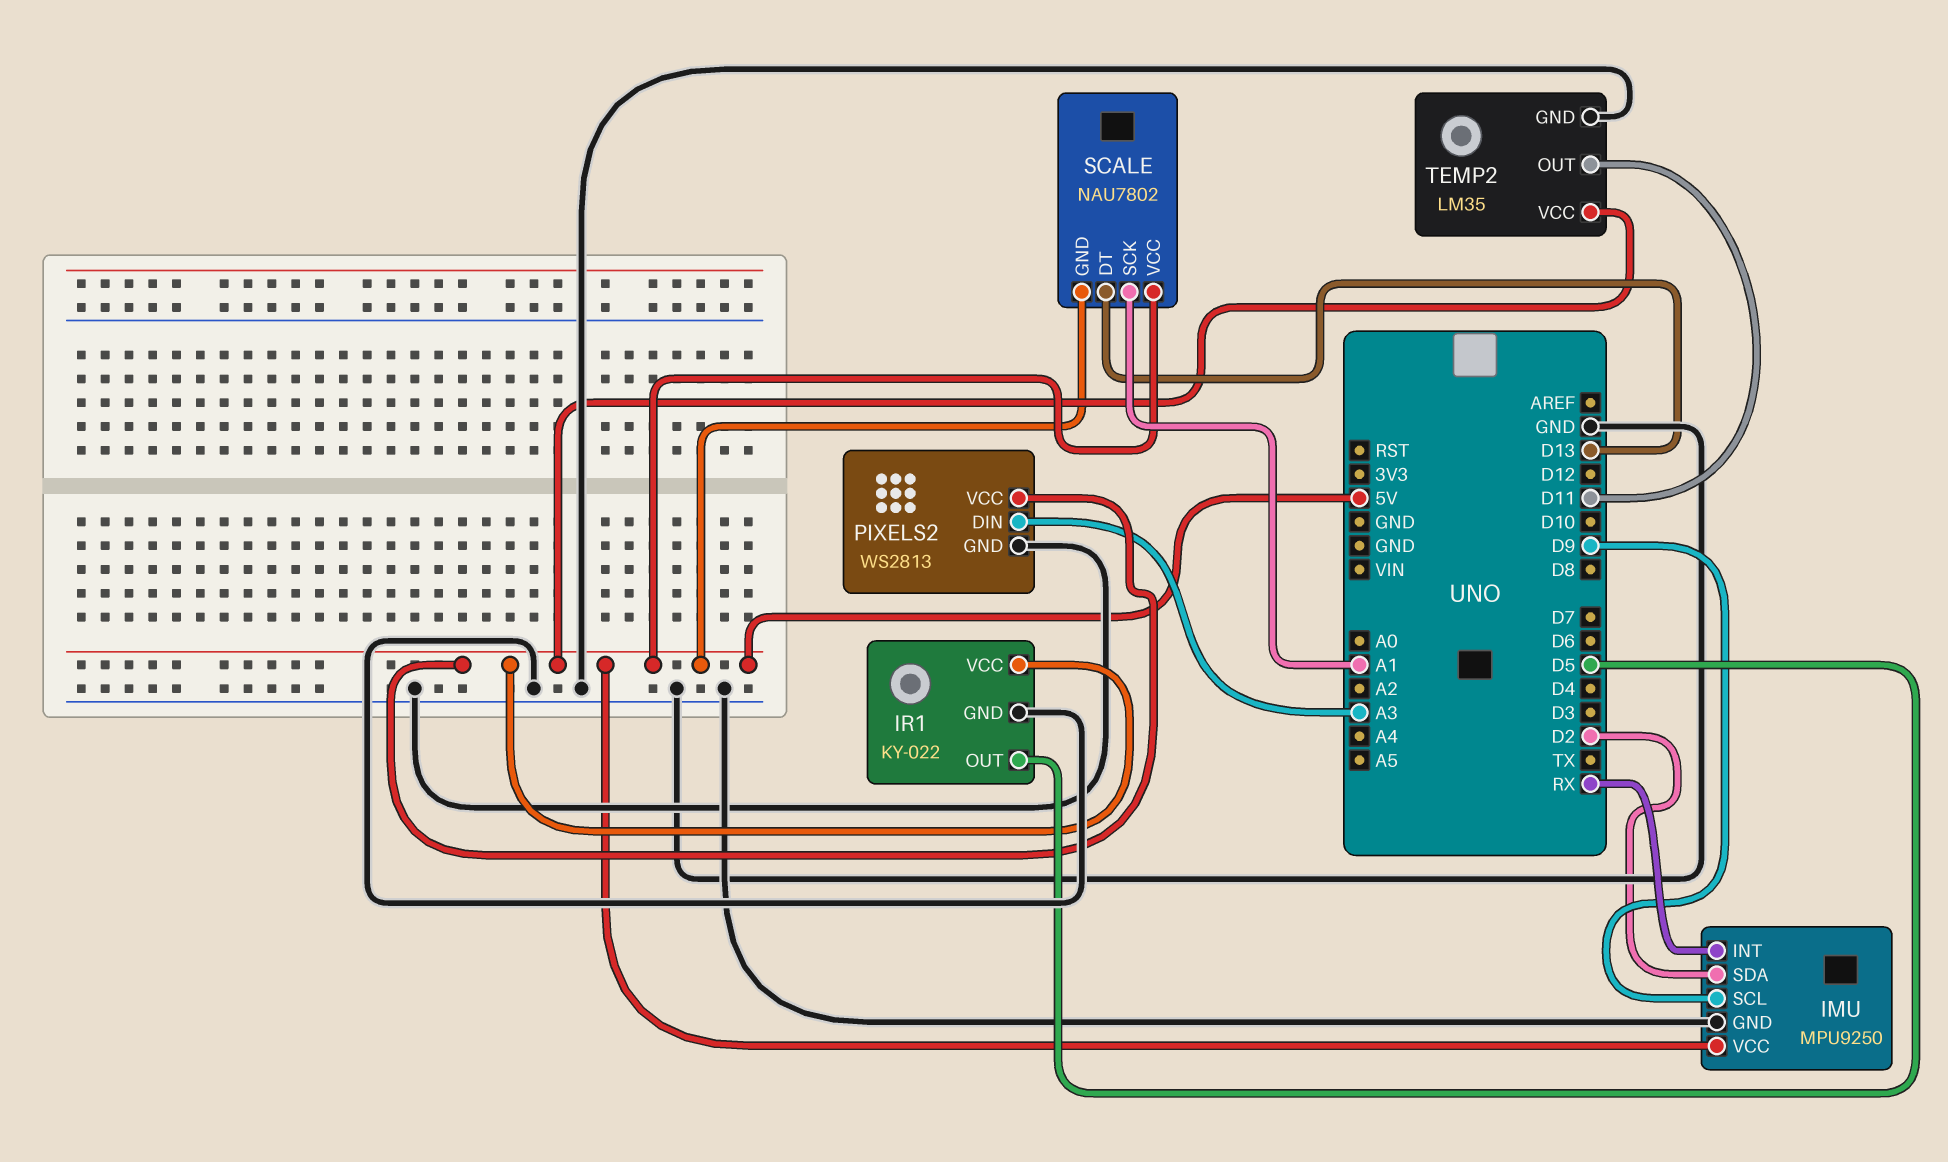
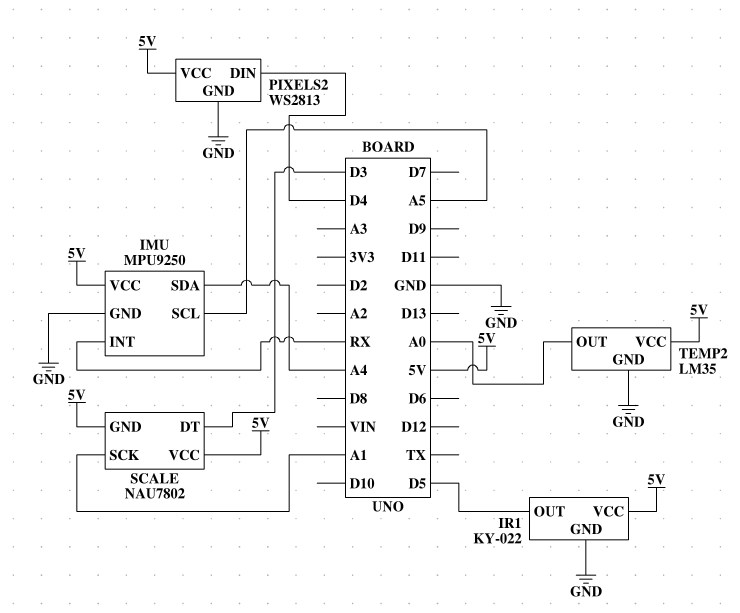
IMU pin SCL: D9 -> A5
IMU pin SDA: D2 -> A4
PIXELS2 pin DIN: A3 -> D4
SCALE pin DT: D13 -> D3
TEMP2 pin OUT: D11 -> A0

